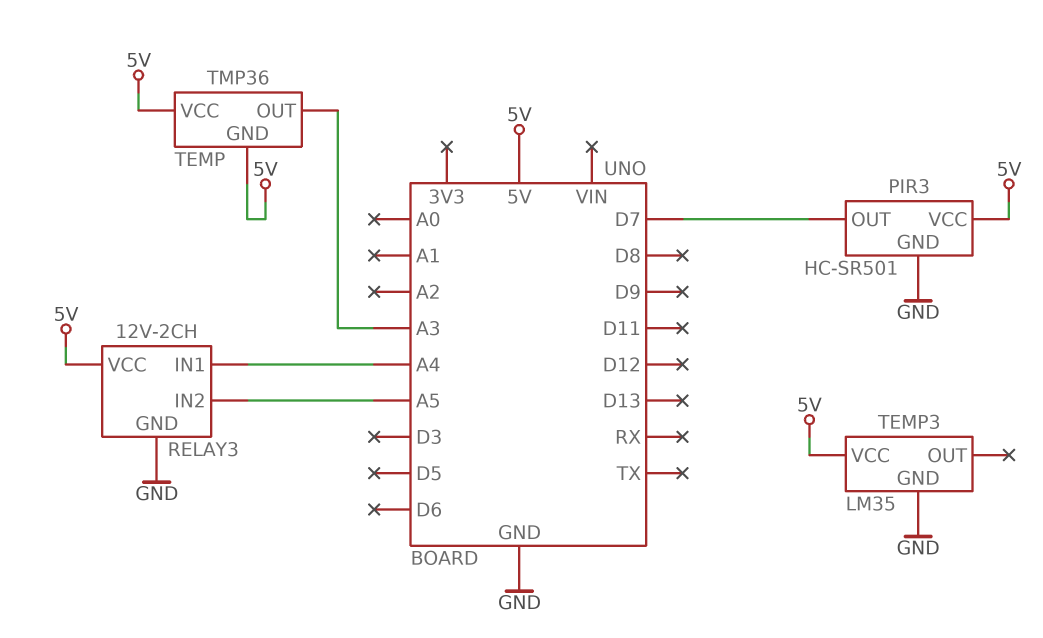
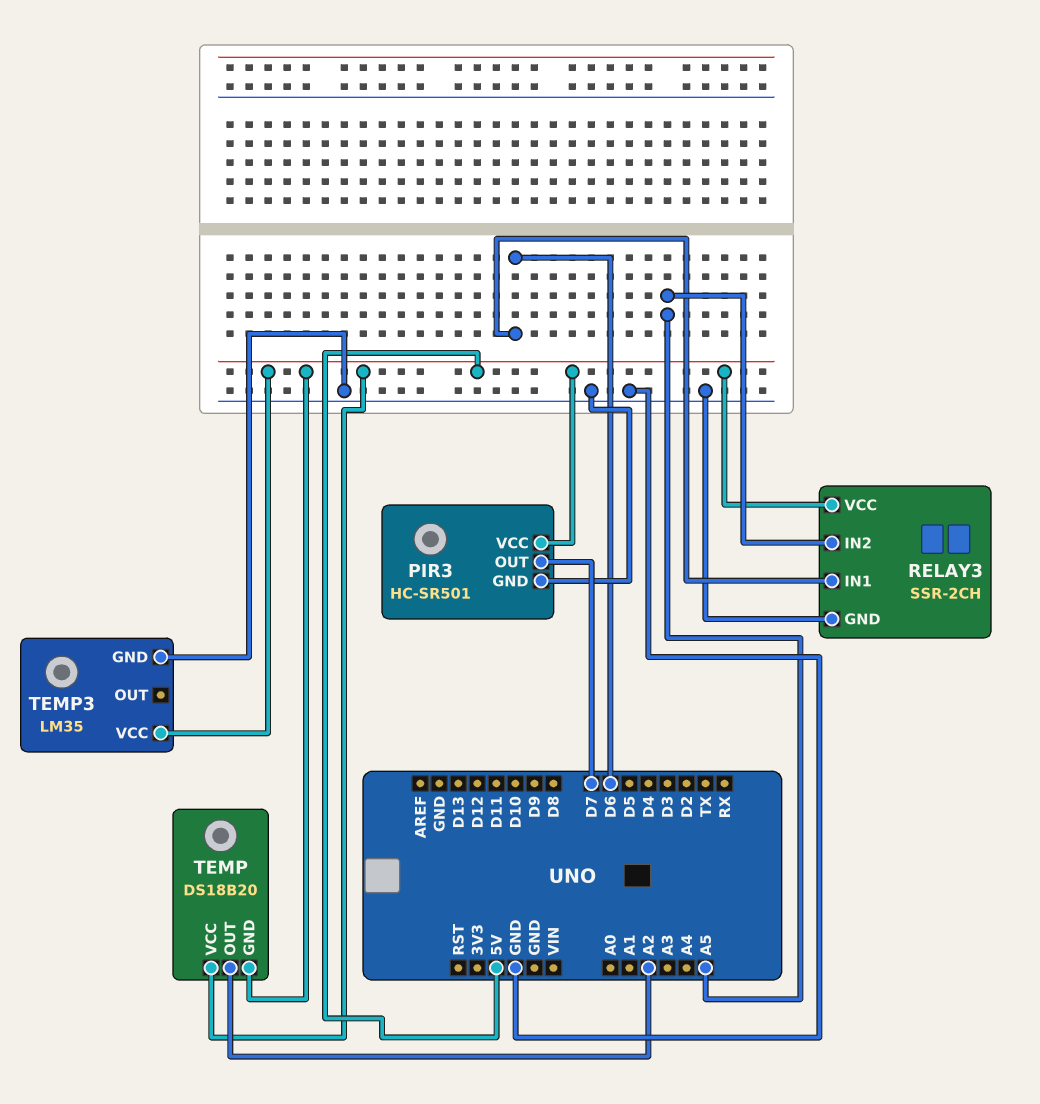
RELAY3: 12V-2CH -> SSR-2CH
RELAY3 pin IN1: A4 -> D6
TEMP: TMP36 -> DS18B20
TEMP pin OUT: A3 -> A2

